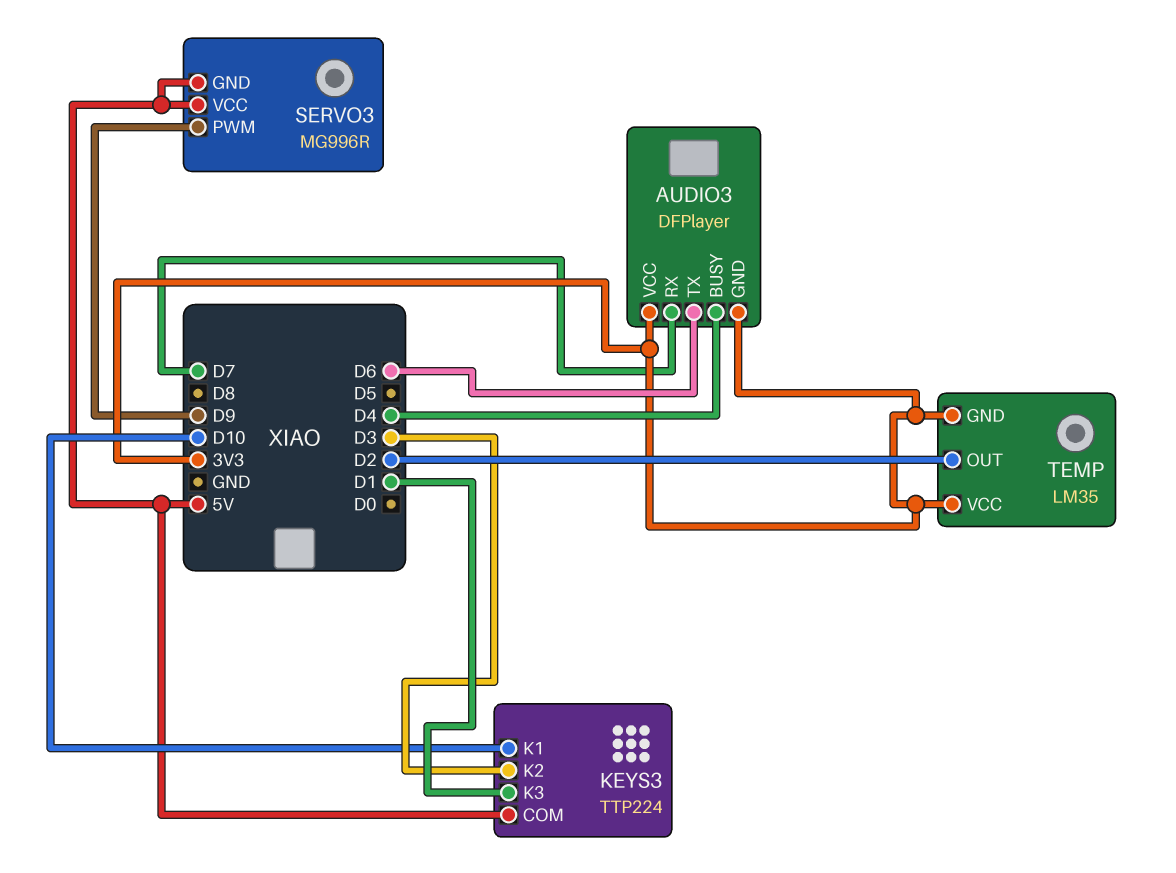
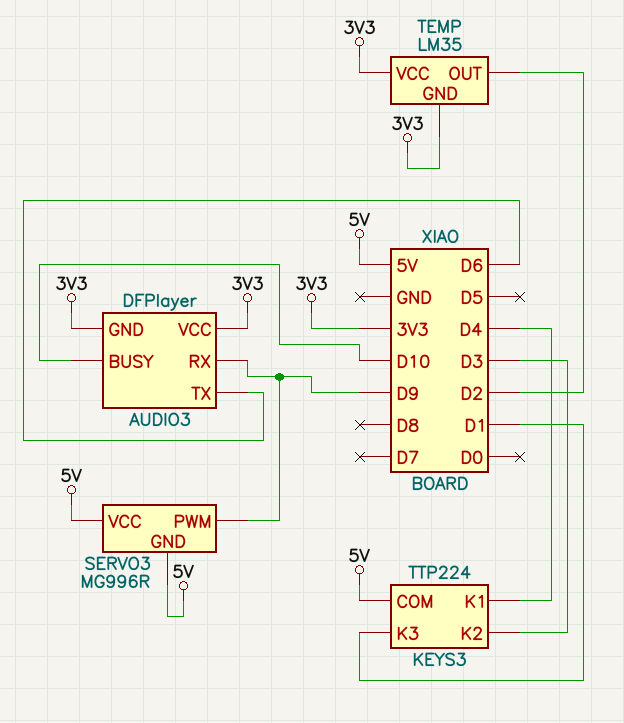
AUDIO3 pin BUSY: D4 -> D10
AUDIO3 pin RX: D7 -> D9
KEYS3 pin K1: D10 -> D4

